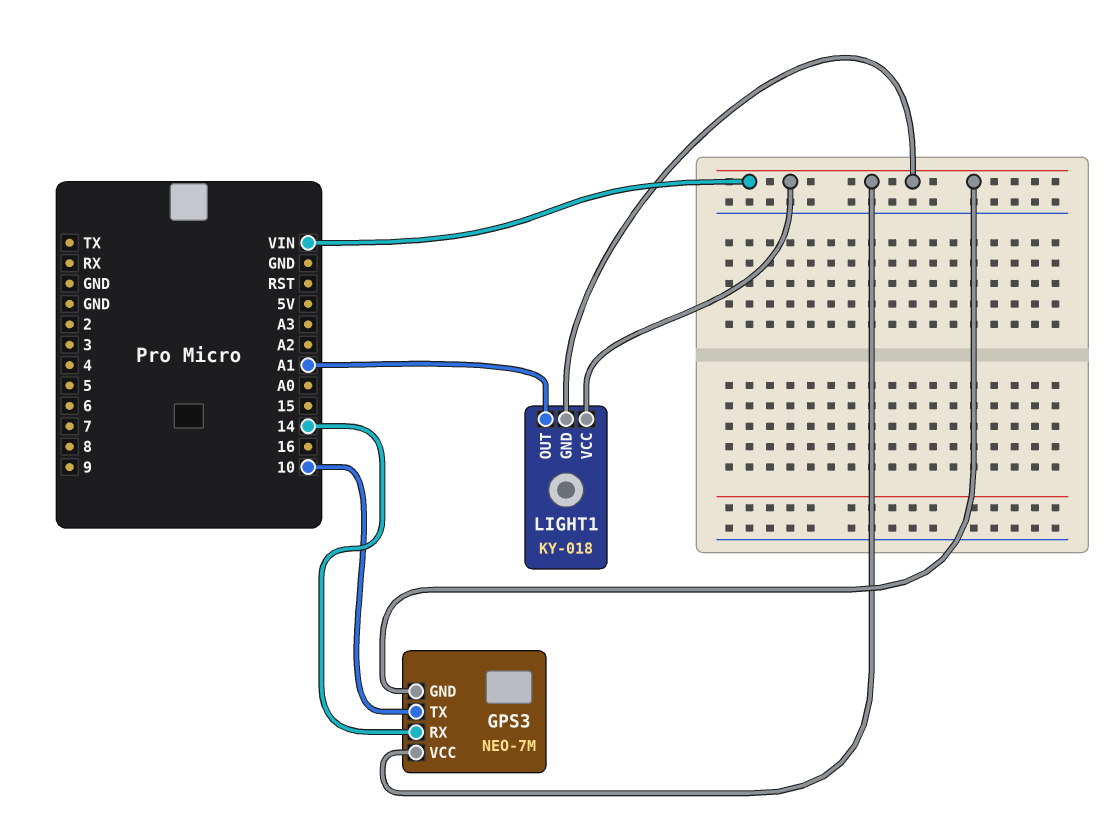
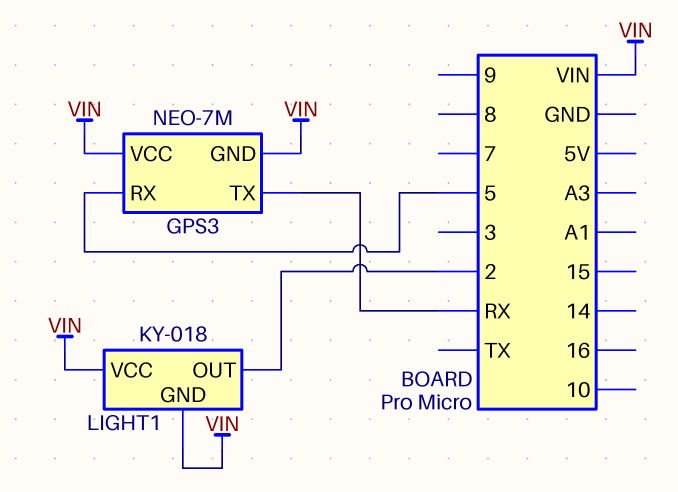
GPS3 pin RX: 14 -> 5
GPS3 pin TX: 10 -> RX
LIGHT1 pin OUT: A1 -> 2

